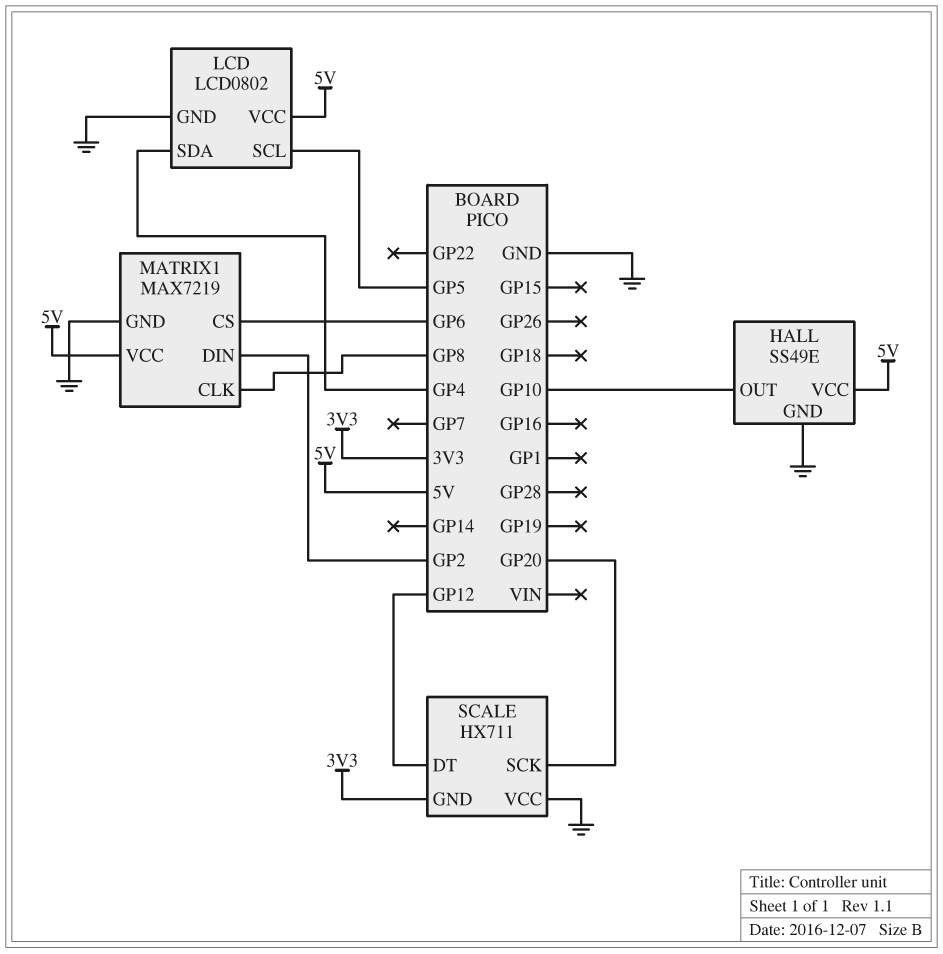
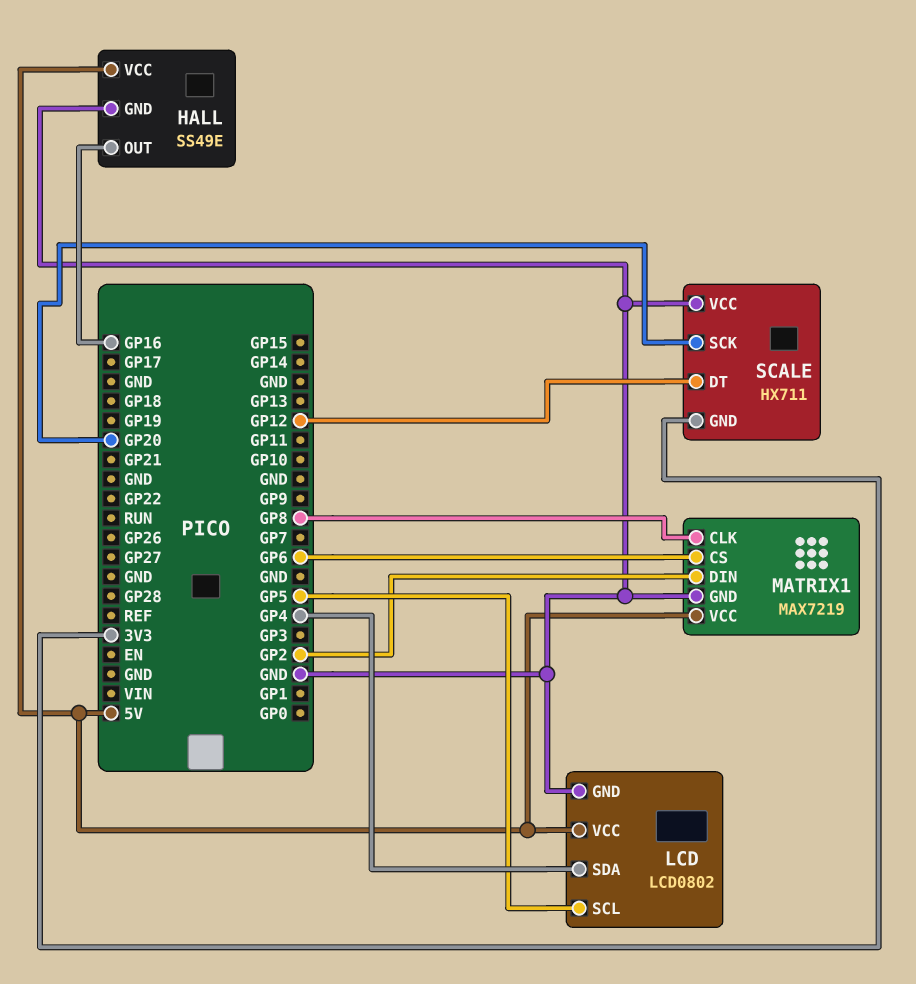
HALL pin OUT: GP10 -> GP16

